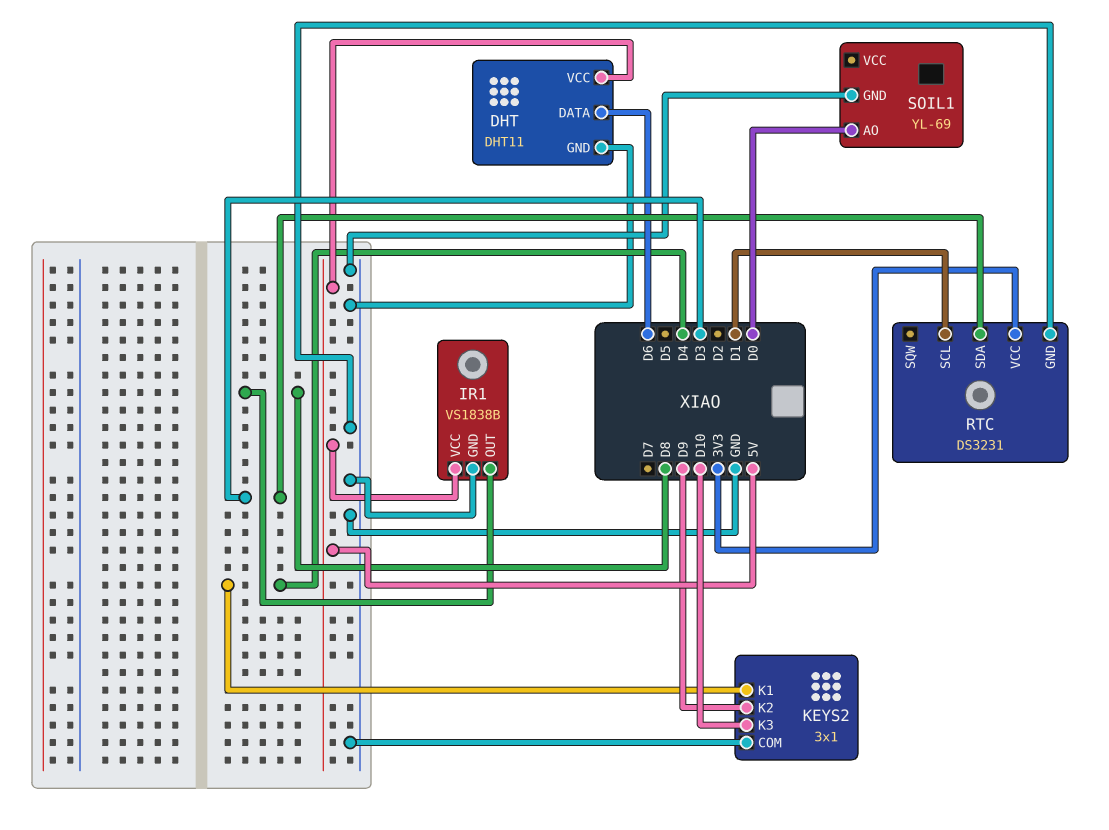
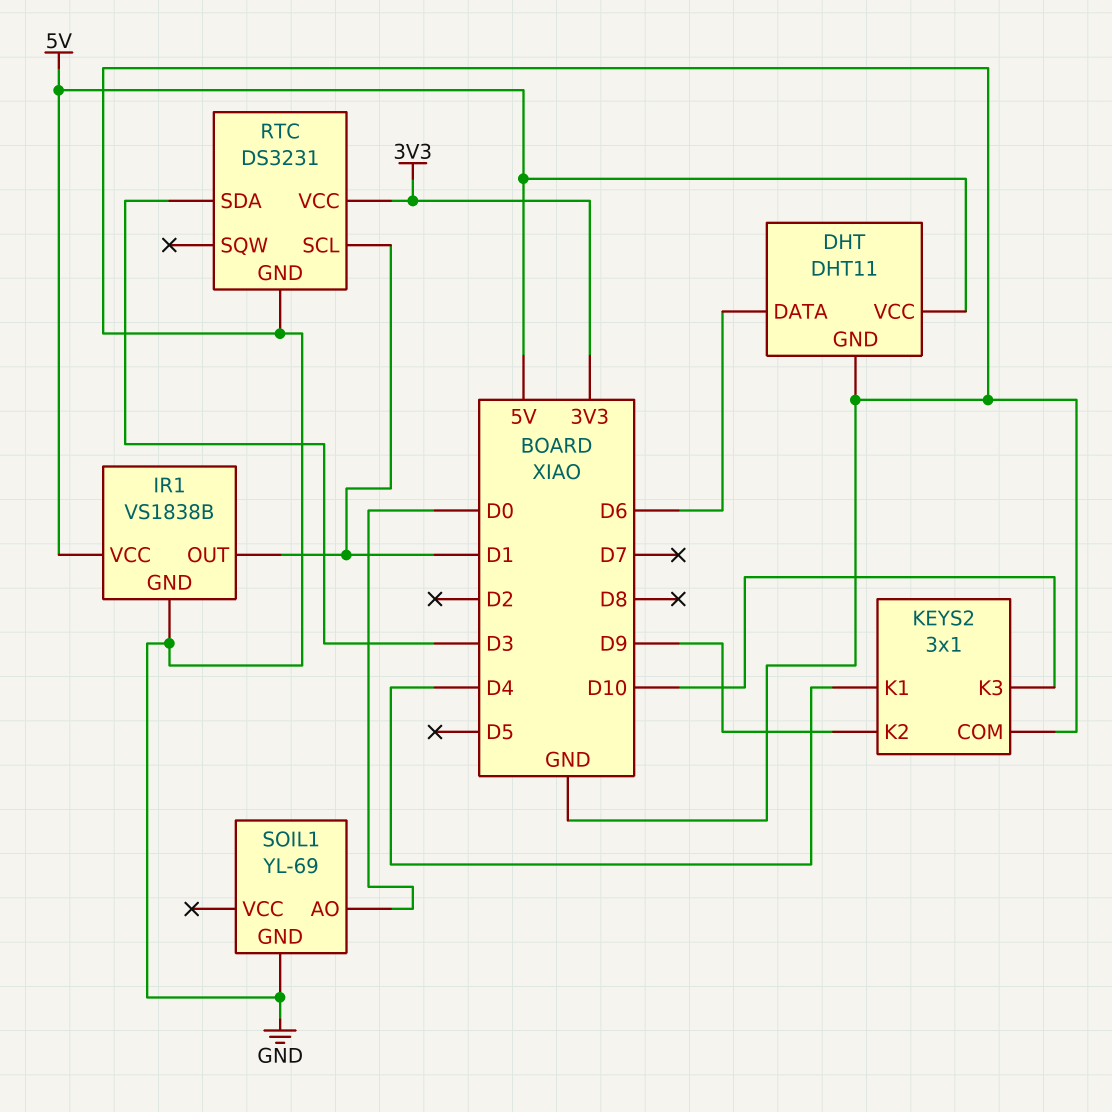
IR1 pin OUT: D8 -> D1

